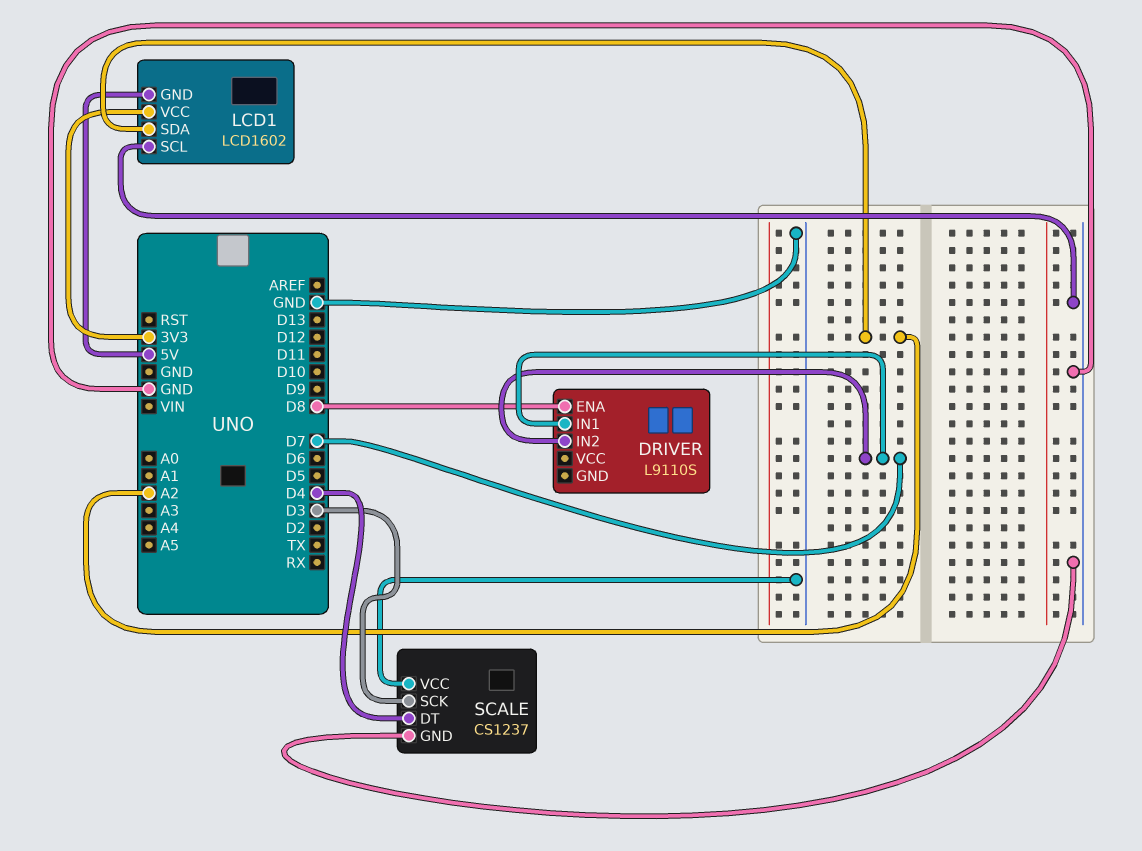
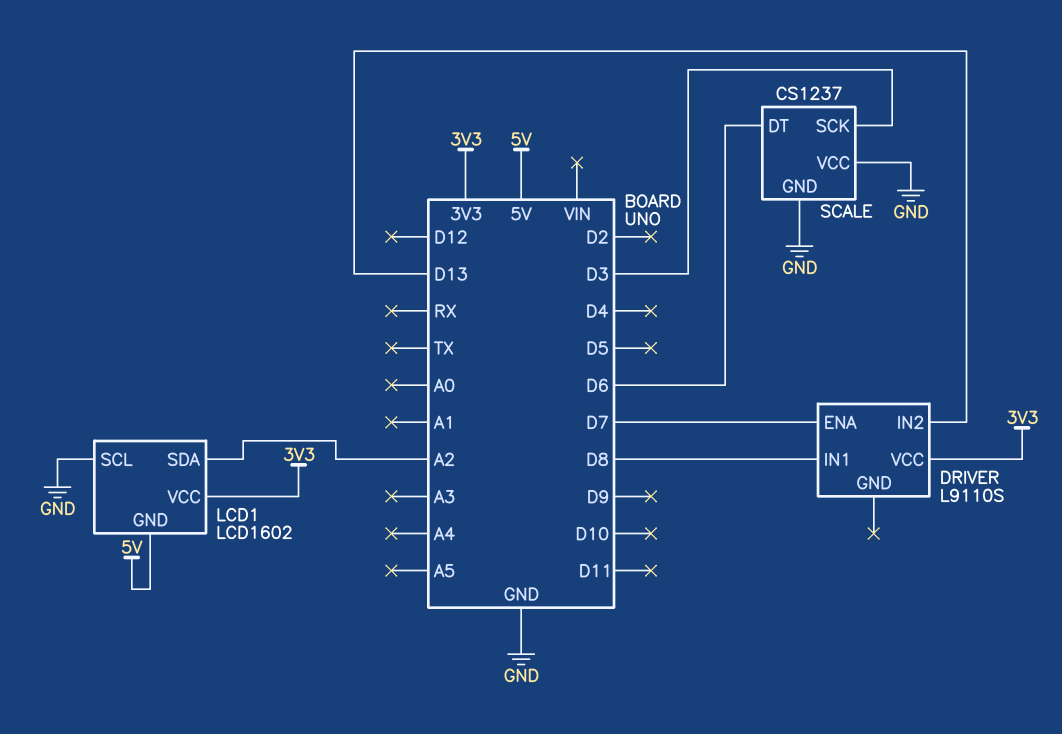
DRIVER pin ENA: D8 -> D7
DRIVER pin IN1: D7 -> D8
DRIVER pin IN2: D7 -> D13
DRIVER pin VCC: none -> 3V3
SCALE pin DT: D4 -> D6

